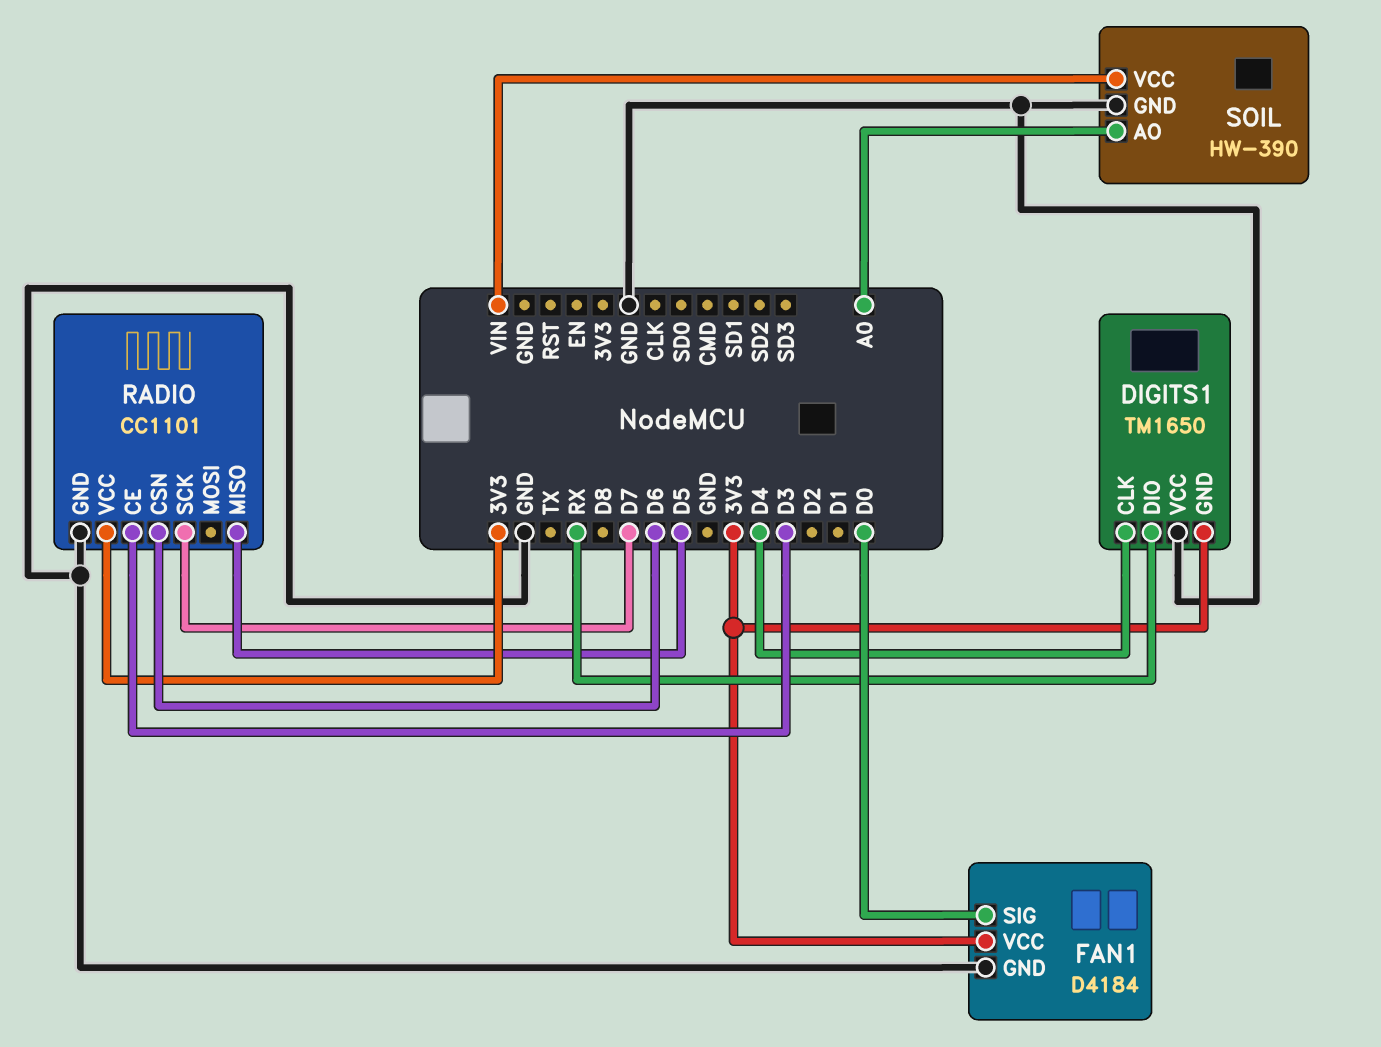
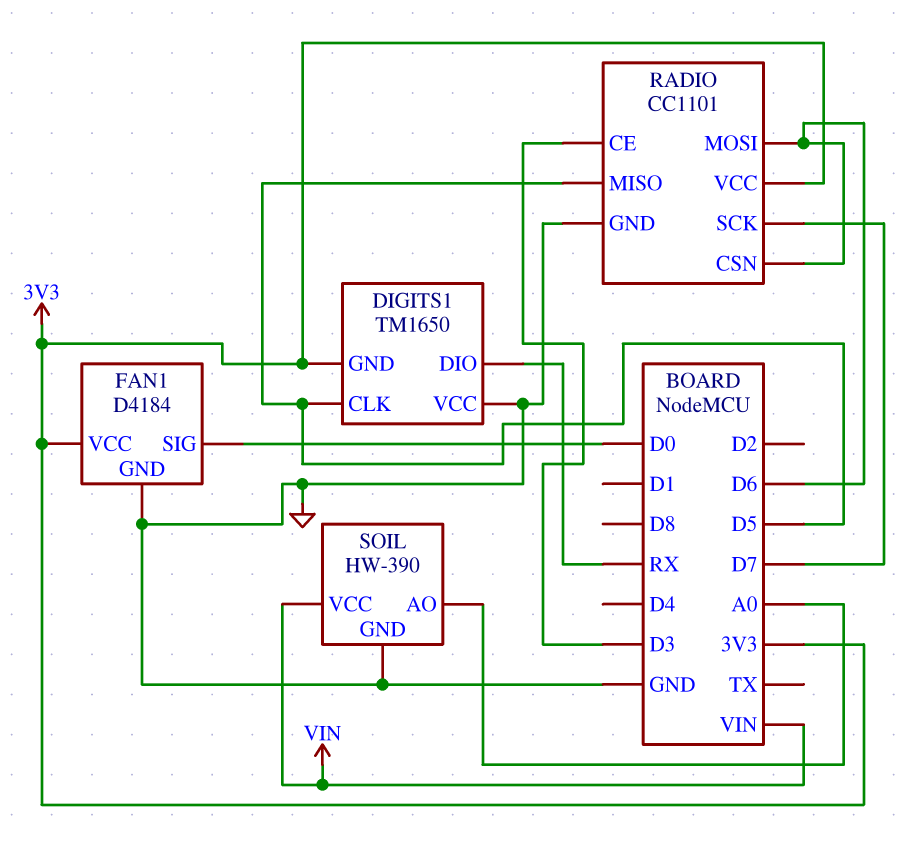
DIGITS1 pin CLK: D4 -> D5
RADIO pin MOSI: none -> D6

